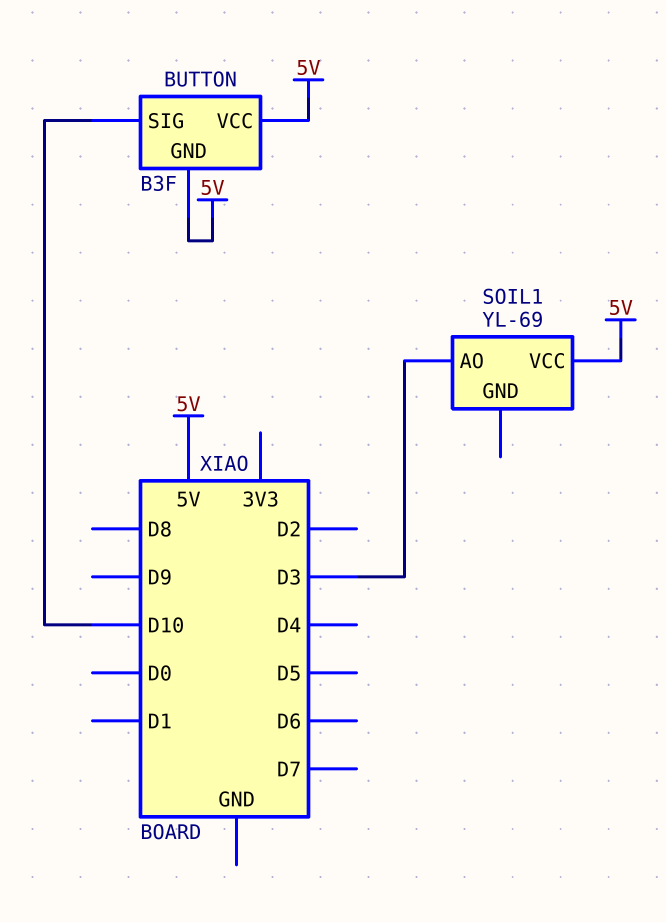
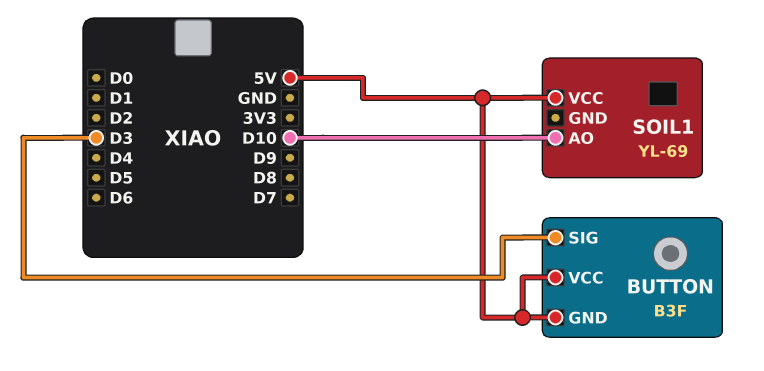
BUTTON pin SIG: D10 -> D3
SOIL1 pin AO: D3 -> D10

